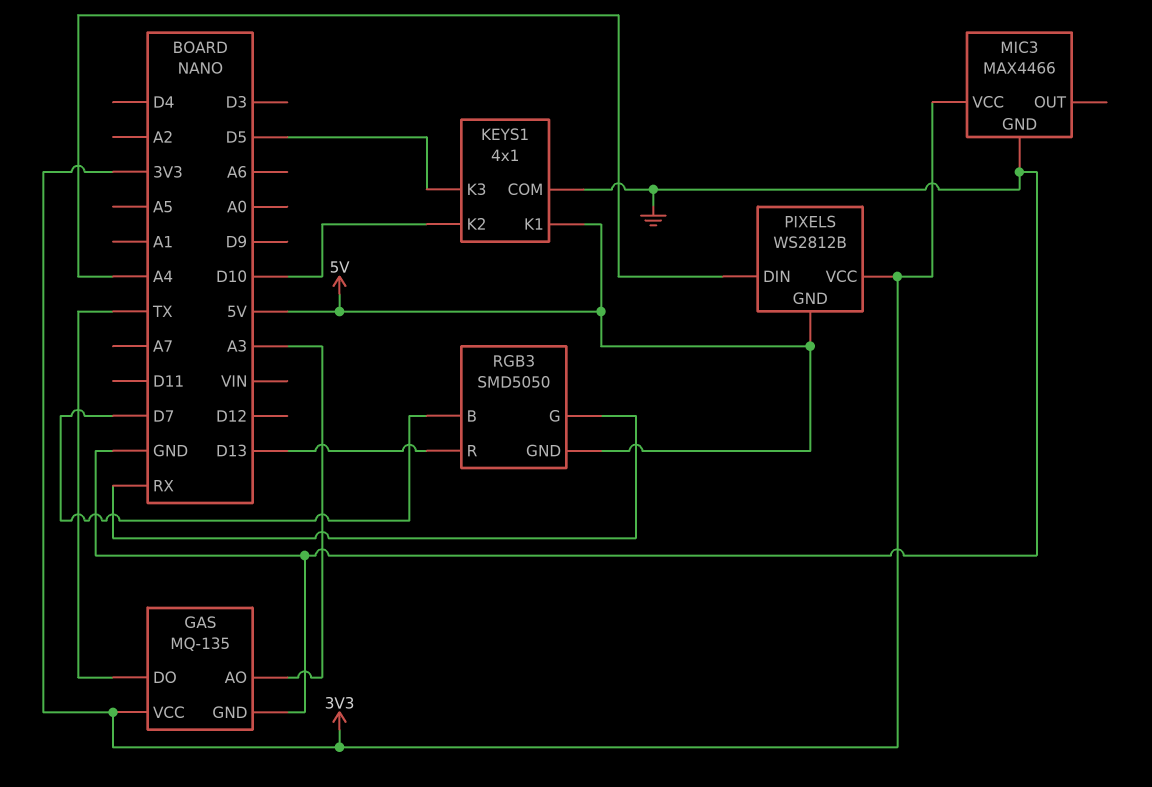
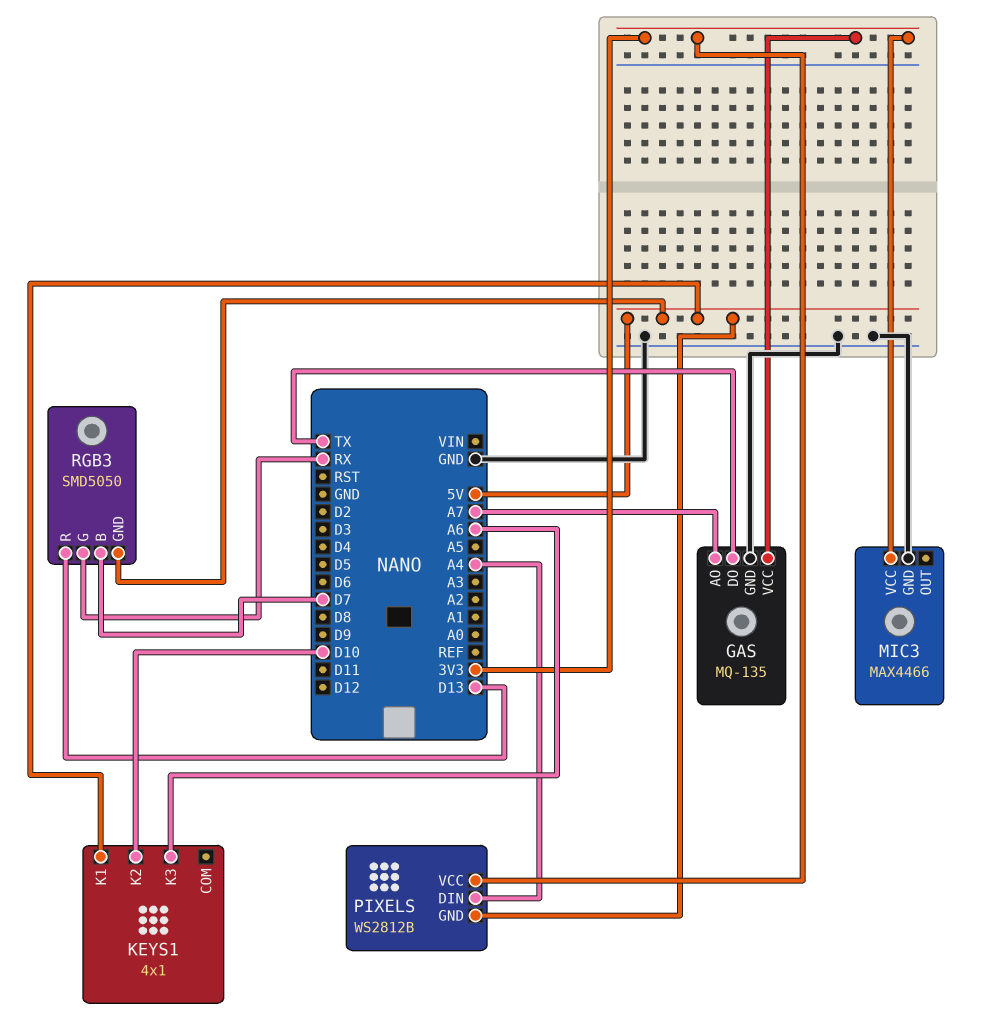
GAS pin AO: A3 -> A7
KEYS1 pin COM: GND -> none
KEYS1 pin K3: D5 -> A6

